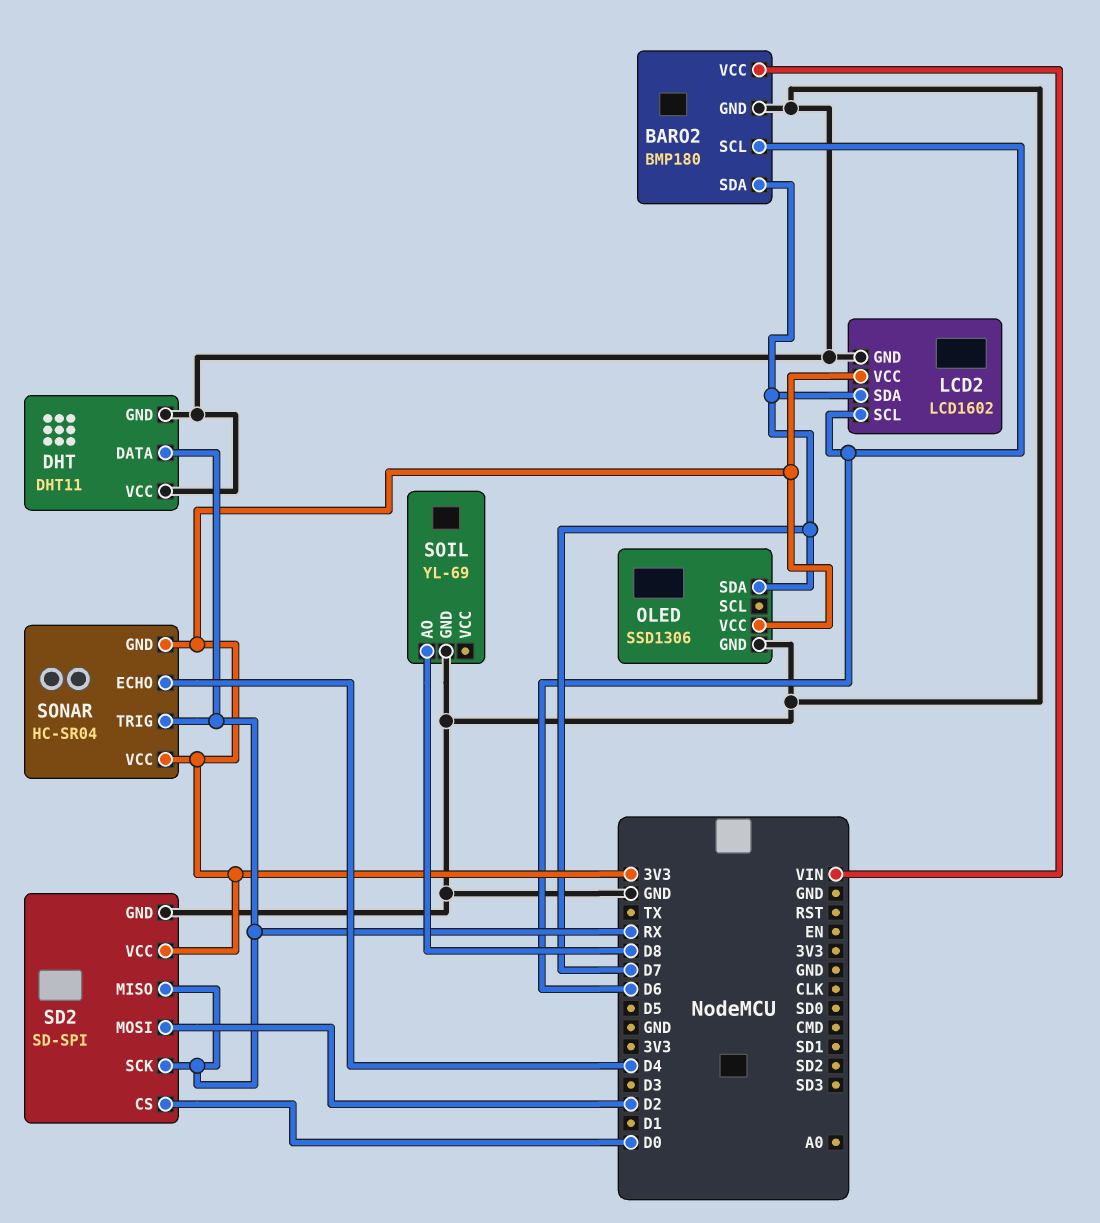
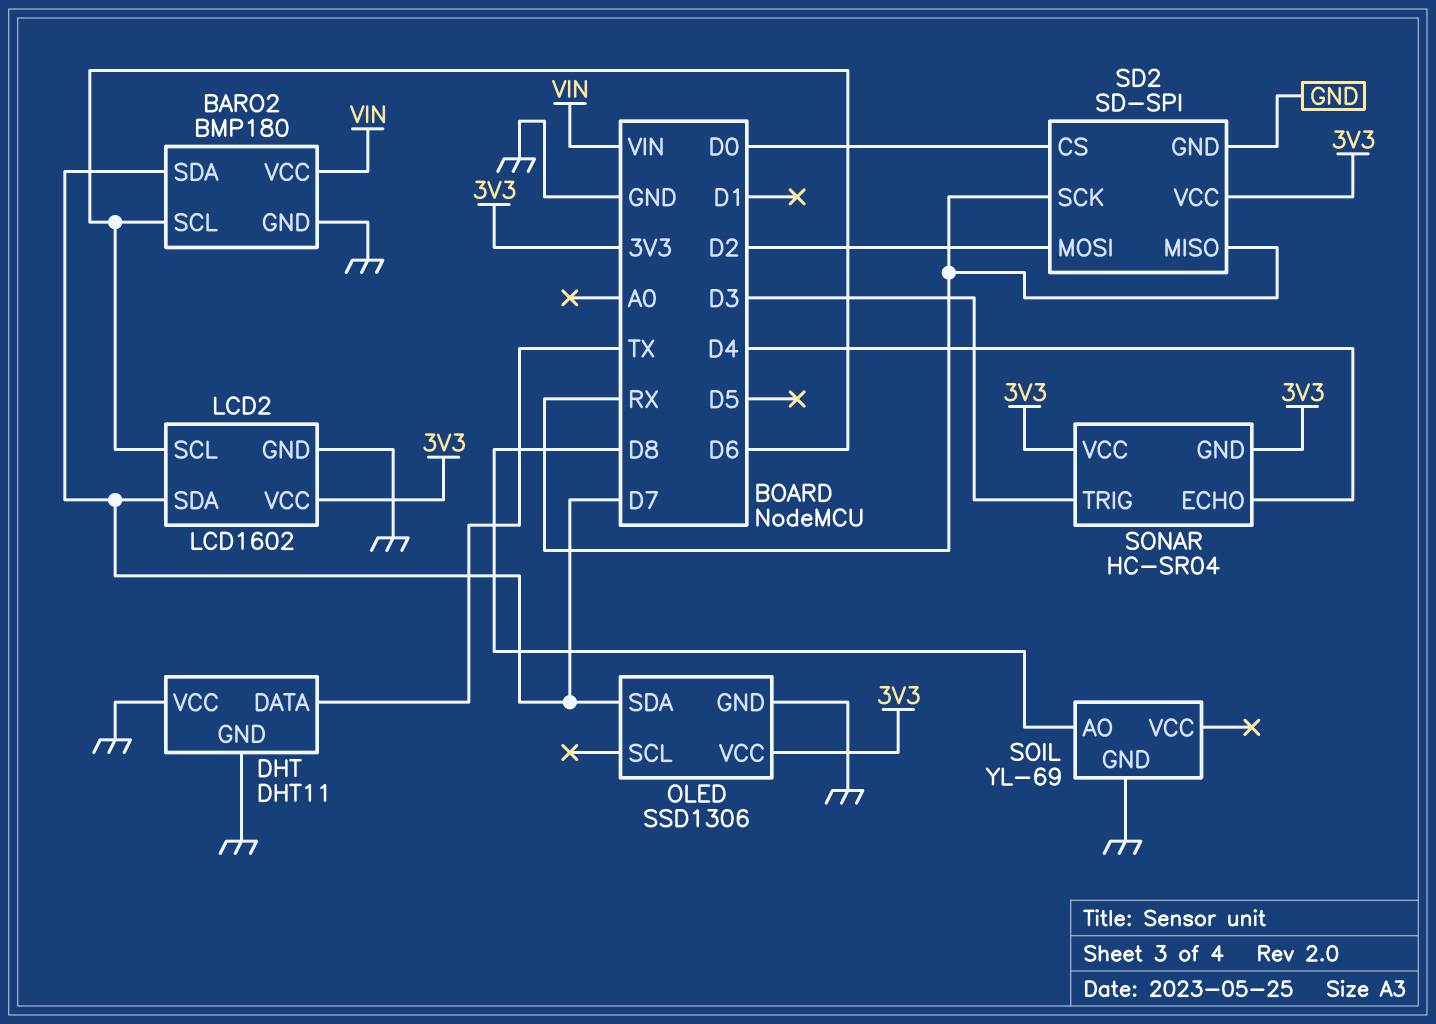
DHT pin DATA: RX -> TX
SONAR pin TRIG: RX -> D3

